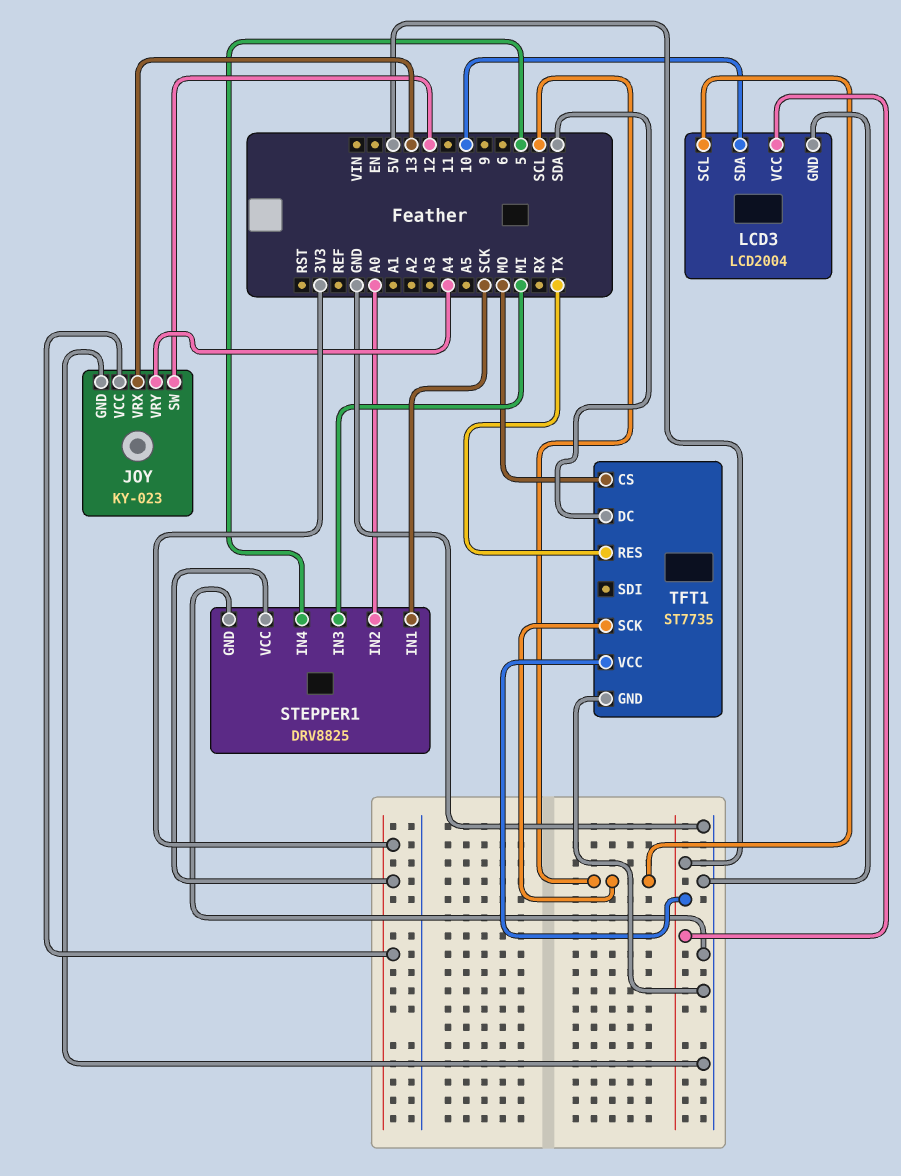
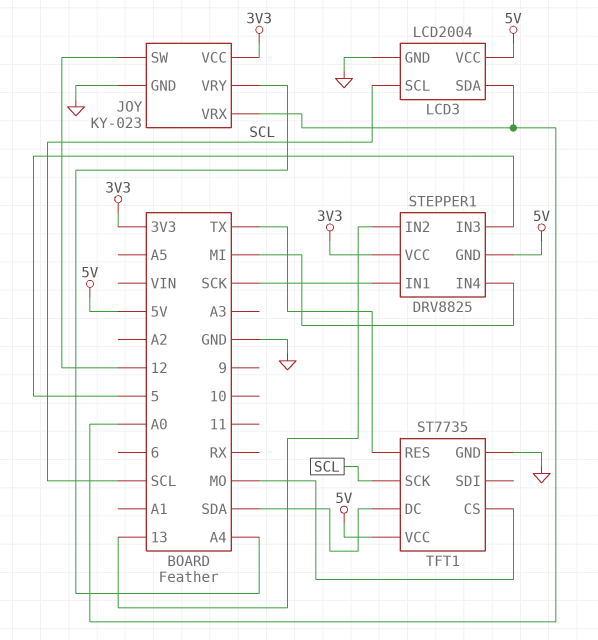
JOY pin VRX: 13 -> A0
LCD3 pin SDA: 10 -> A0
STEPPER1 pin GND: GND -> 5V
STEPPER1 pin IN2: A0 -> 13
STEPPER1 pin IN3: MI -> 5
STEPPER1 pin IN4: 5 -> MI

